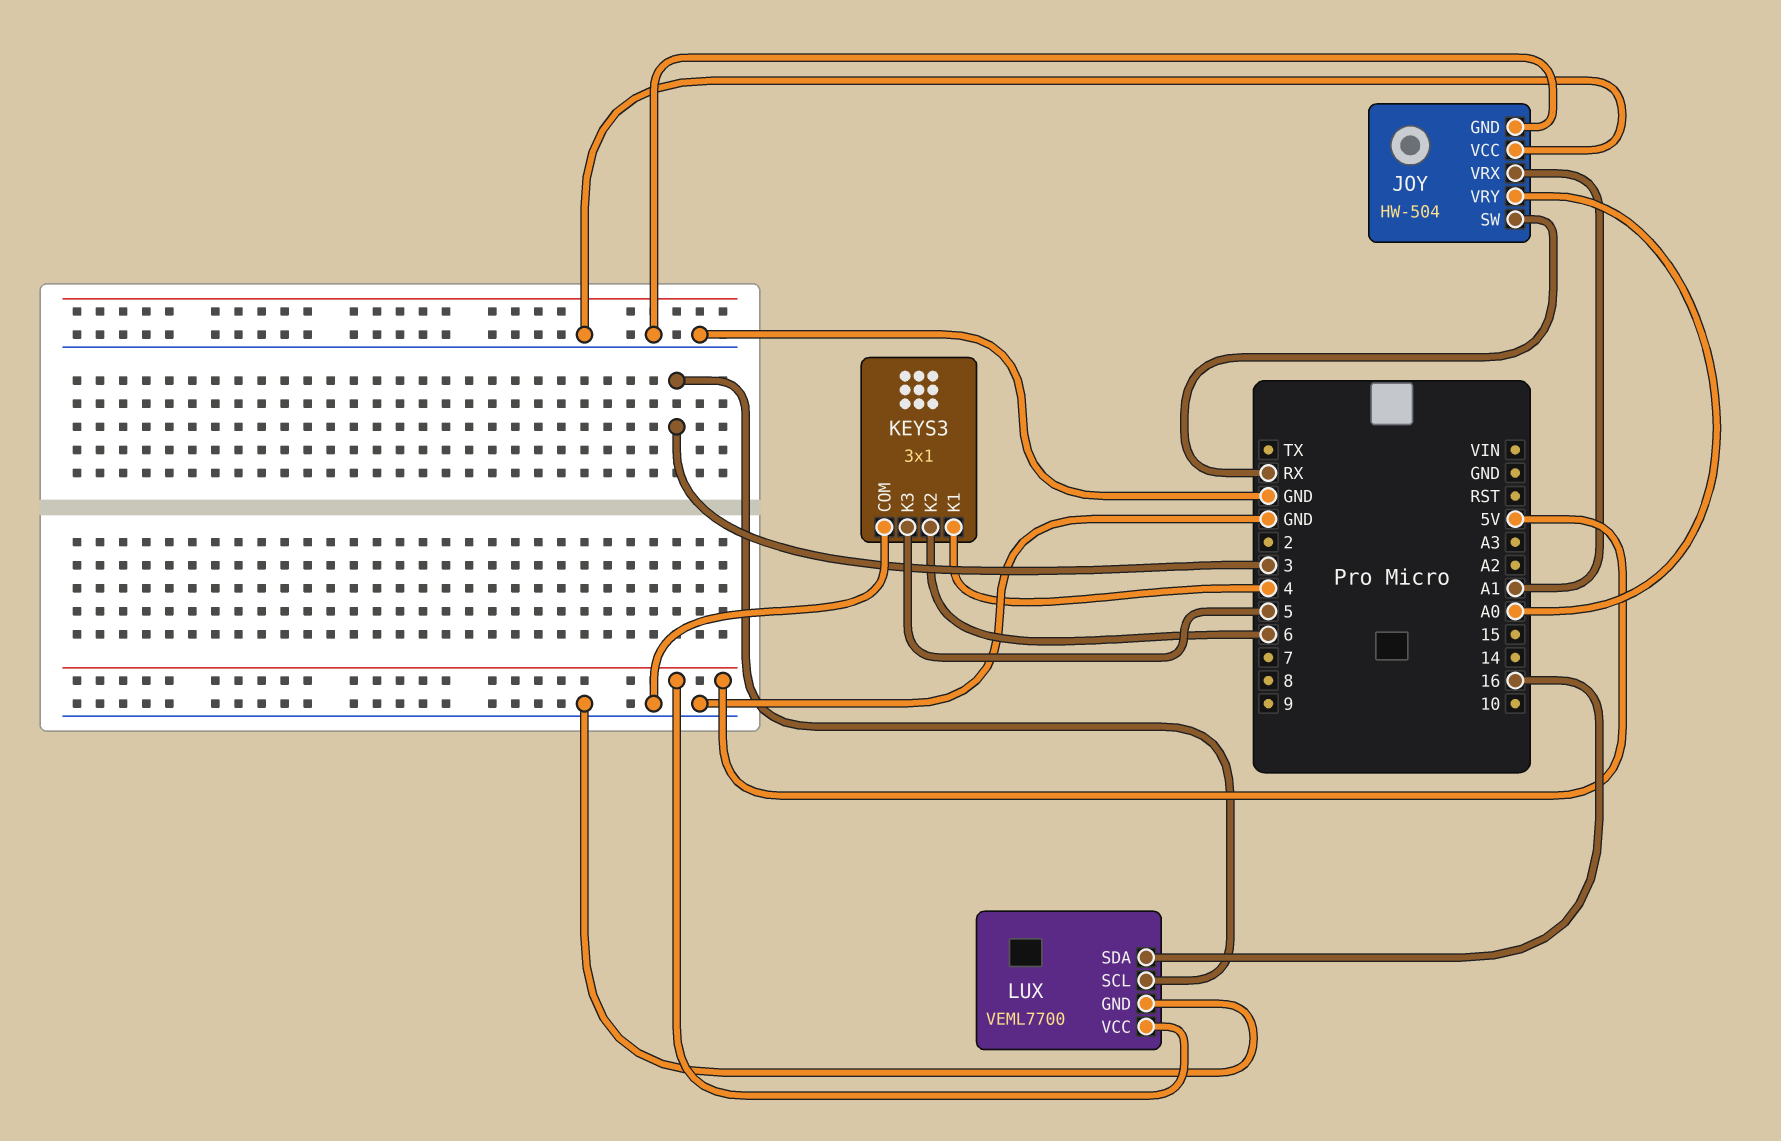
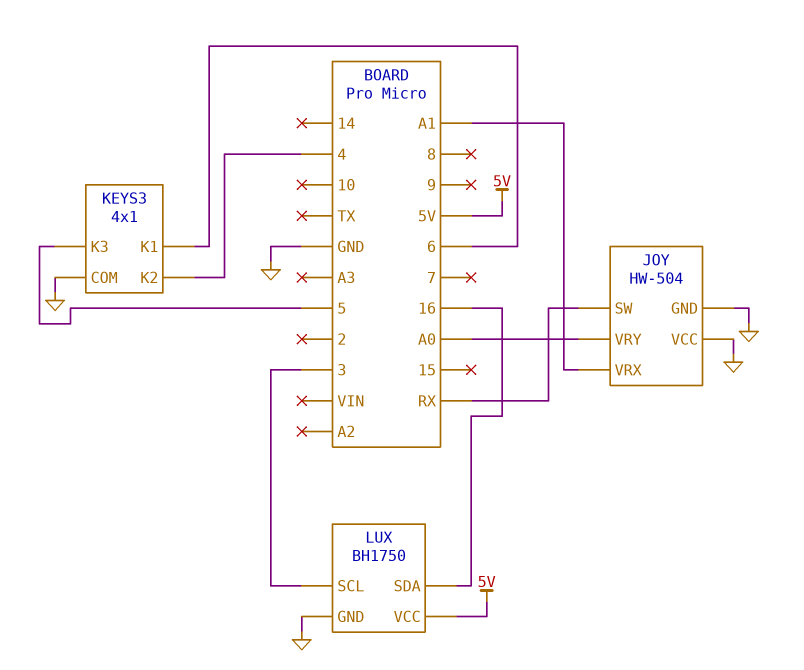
KEYS3: 3x1 -> 4x1
KEYS3 pin K1: 4 -> 6
KEYS3 pin K2: 6 -> 4
LUX: VEML7700 -> BH1750

